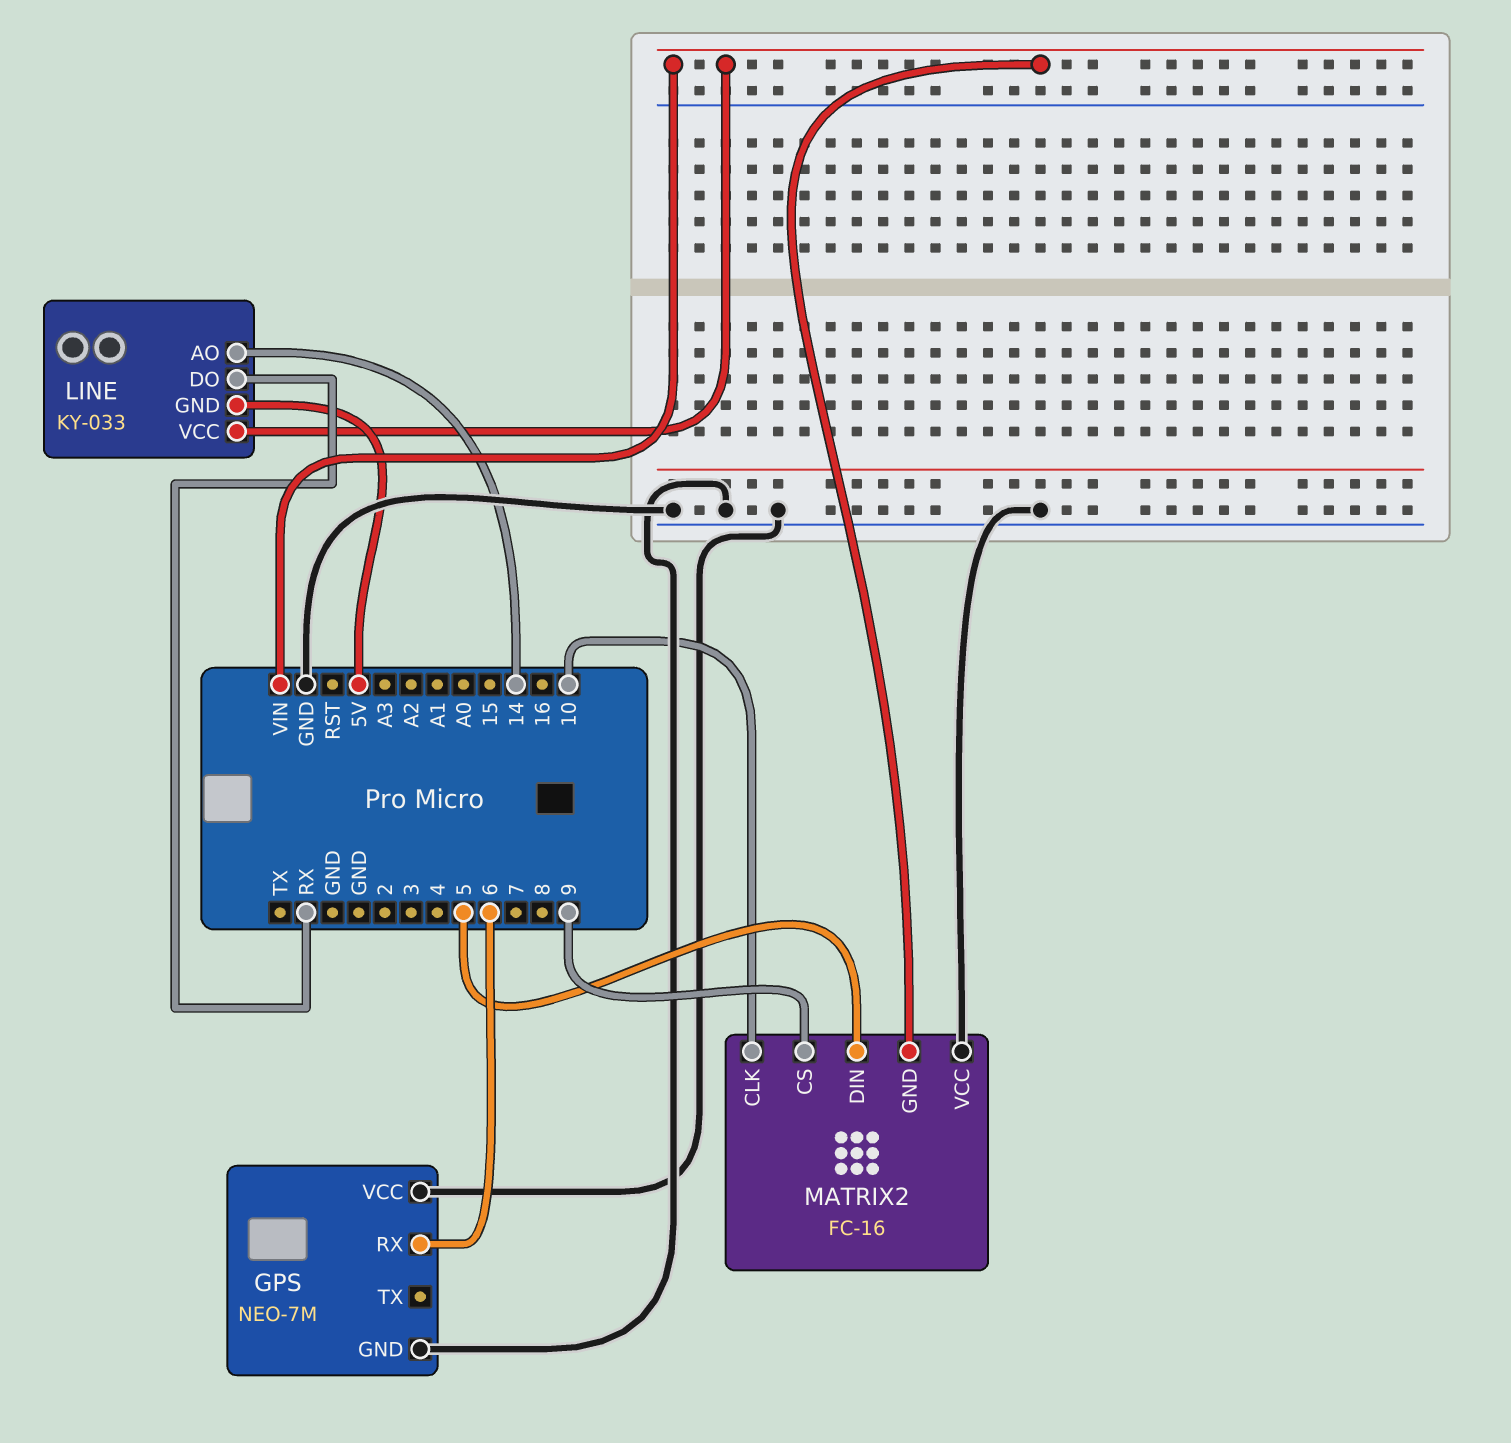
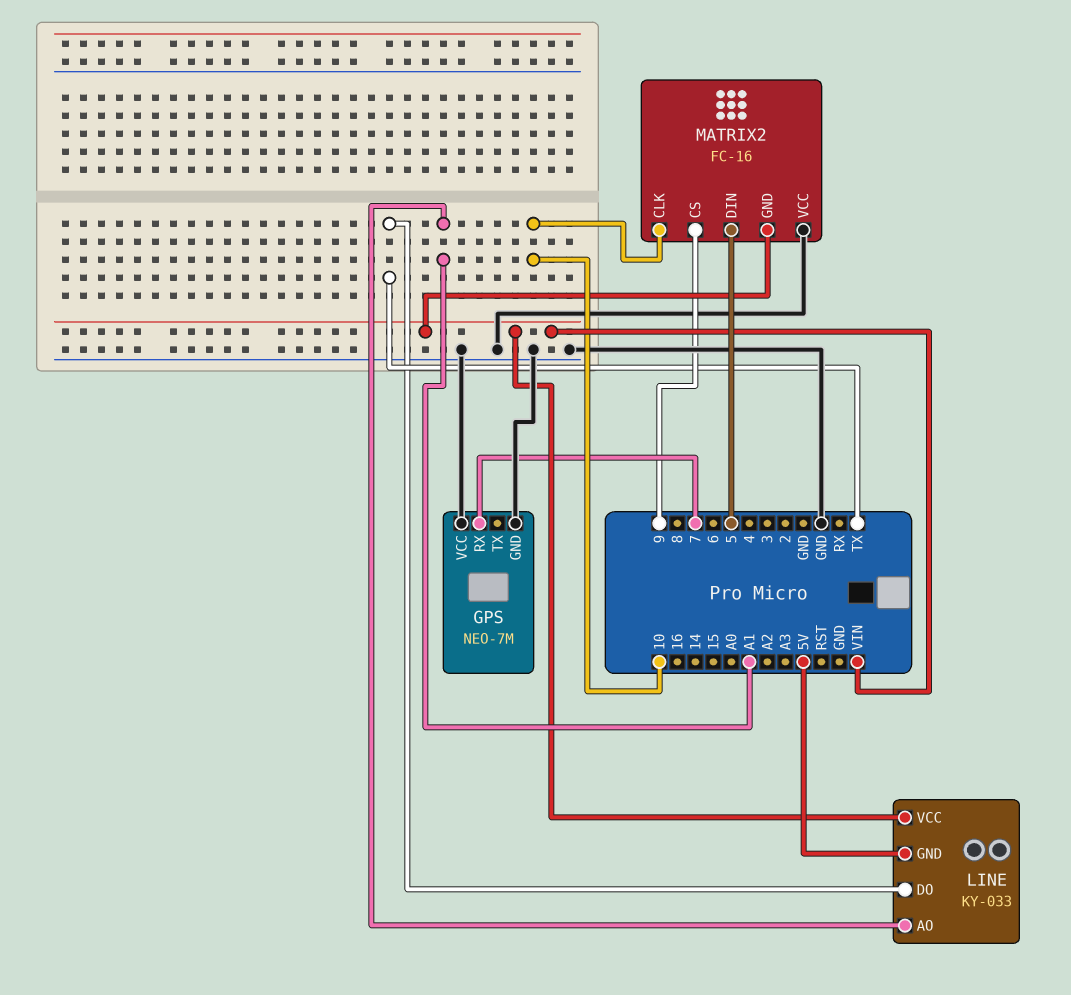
GPS pin RX: 6 -> 7
LINE pin AO: 14 -> A1
LINE pin DO: RX -> TX

